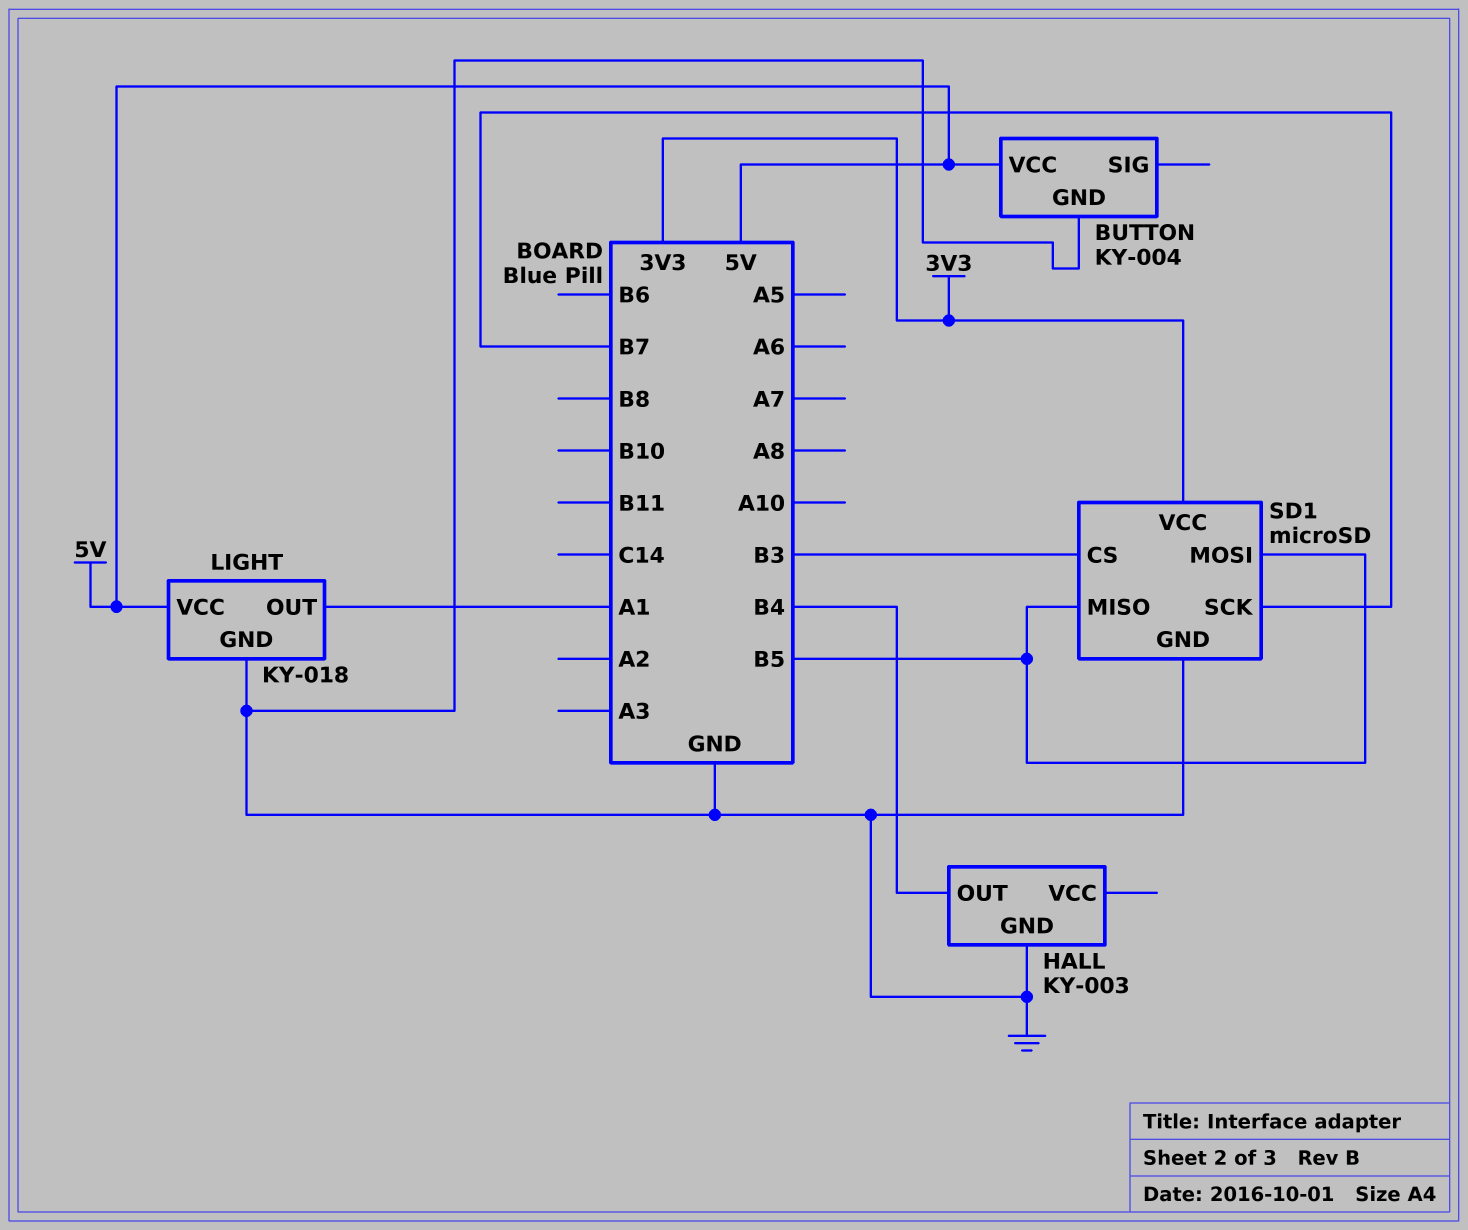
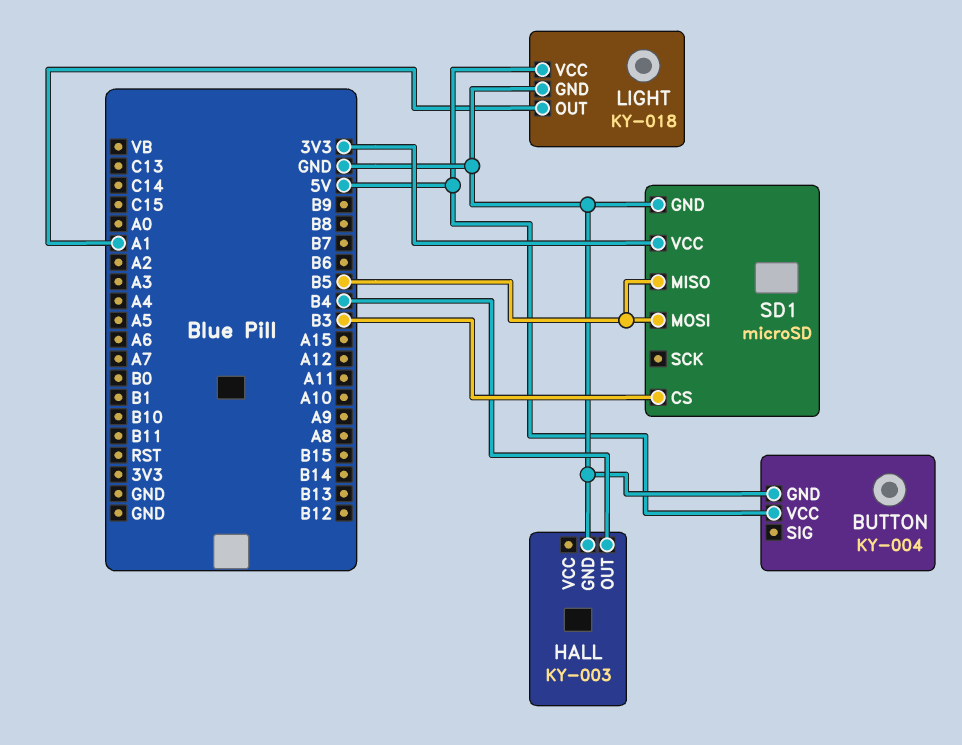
SD1 pin SCK: B7 -> none

